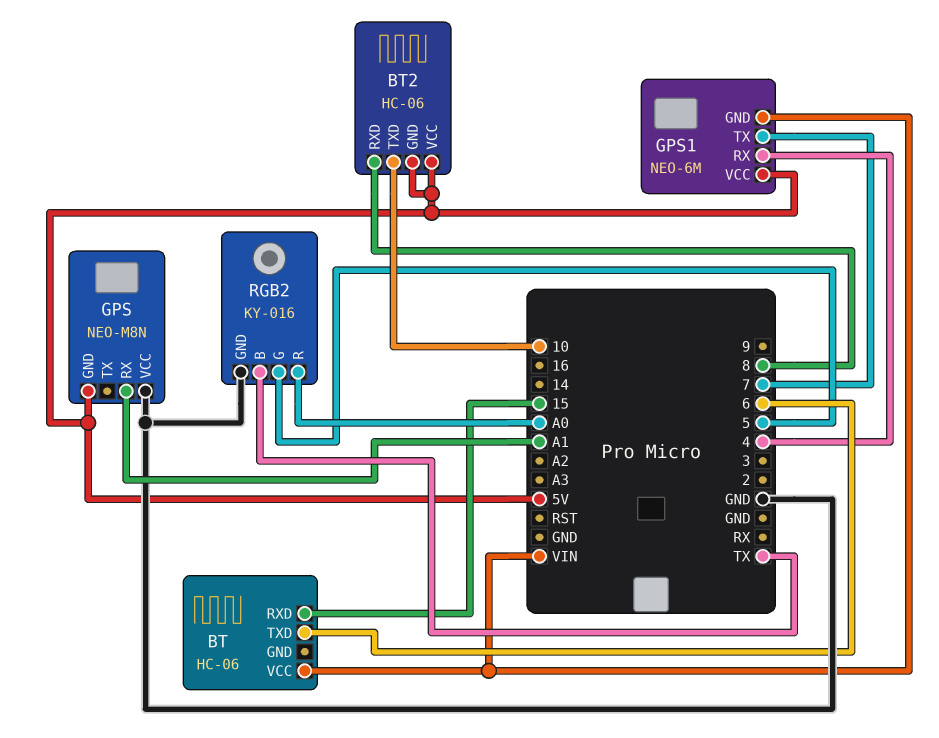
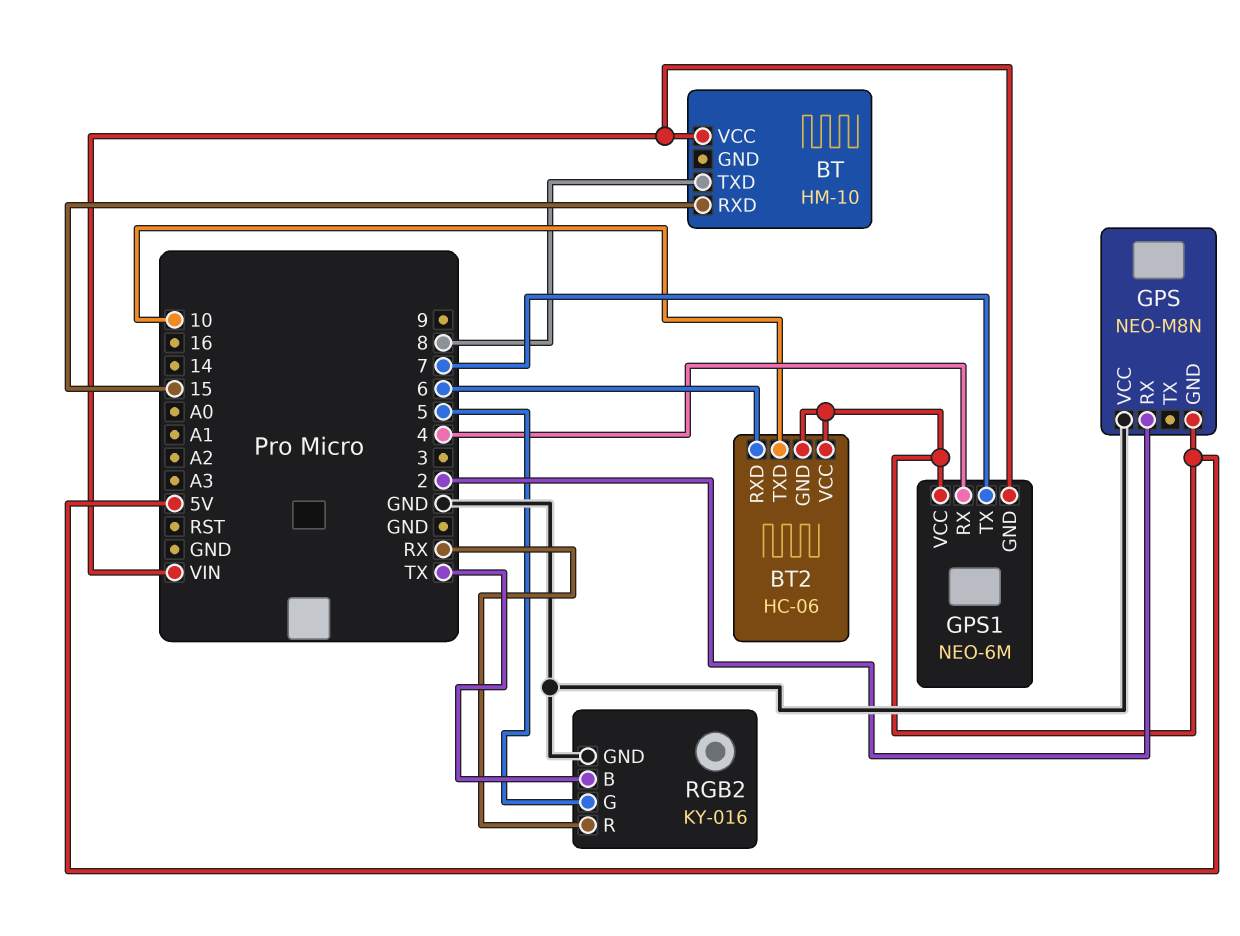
BT: HC-06 -> HM-10
BT pin TXD: 6 -> 8
BT2 pin RXD: 8 -> 6
GPS pin RX: A1 -> 2
RGB2 pin R: A0 -> RX

